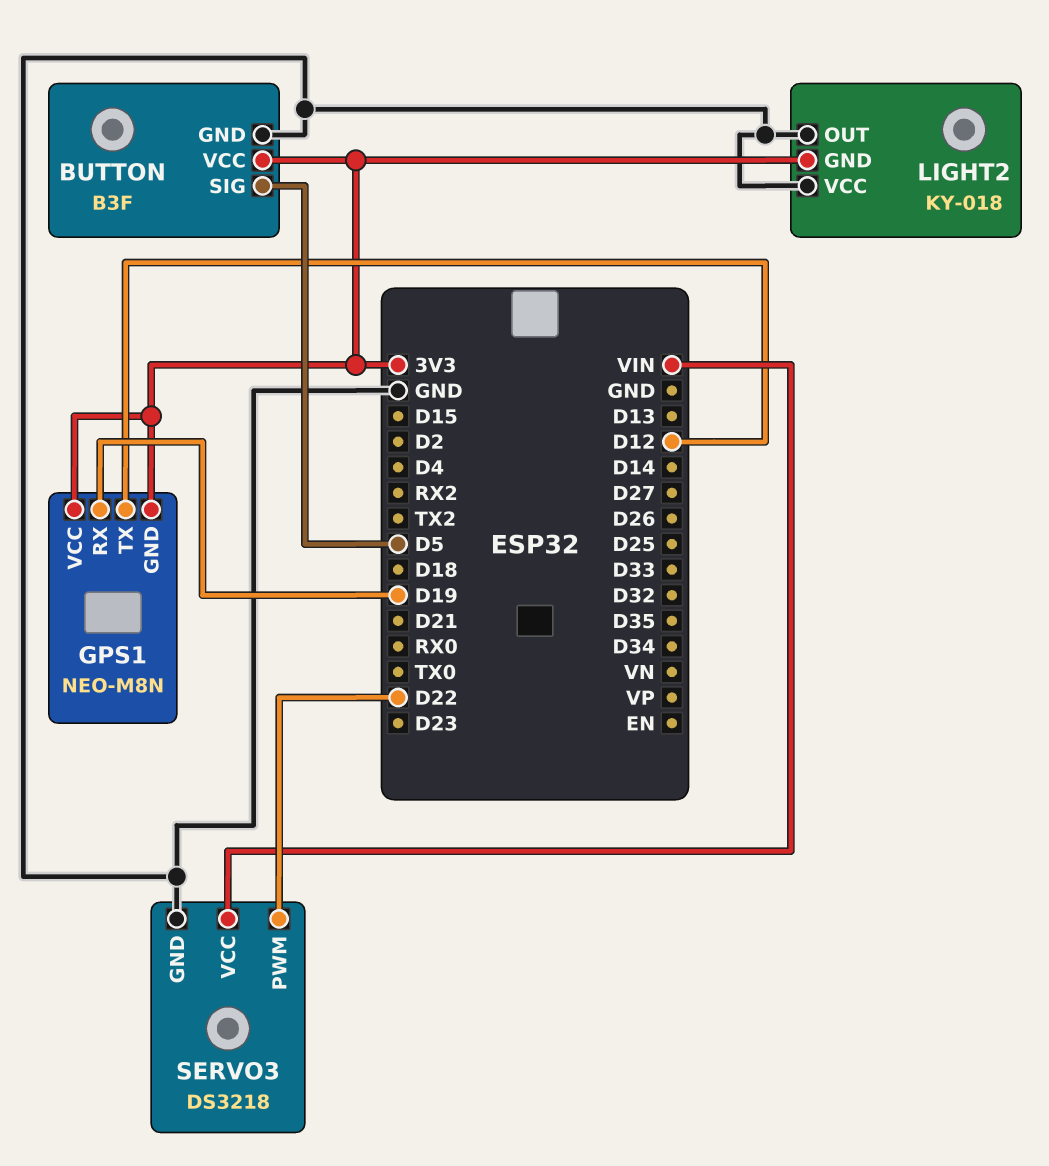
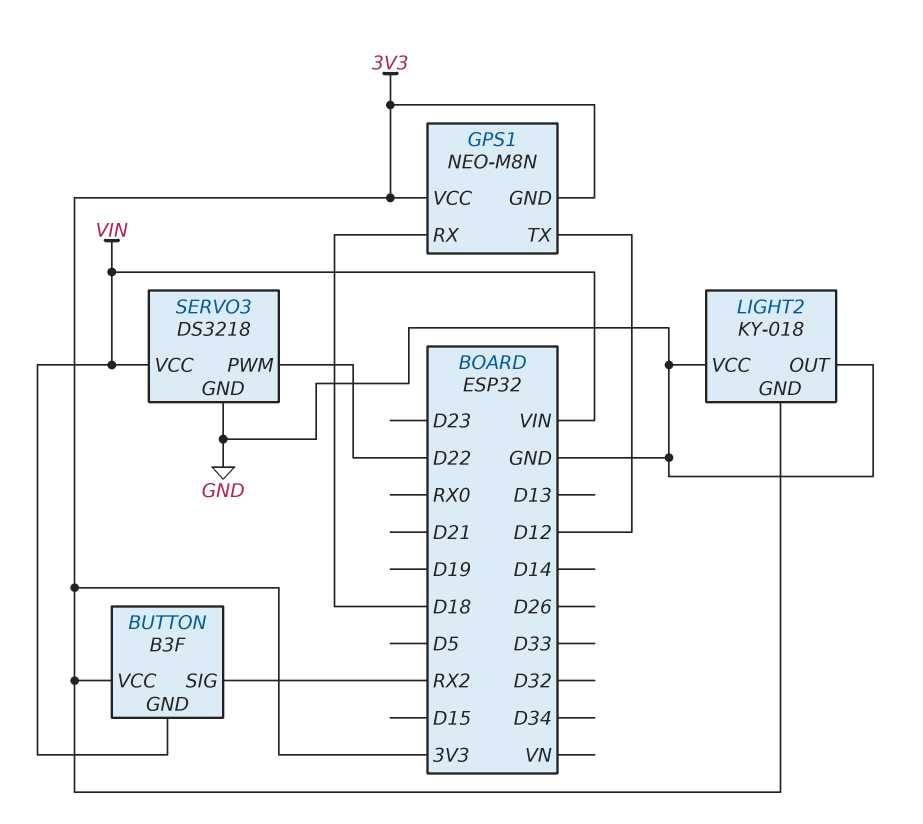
BUTTON pin GND: GND -> VIN
BUTTON pin SIG: D5 -> RX2
GPS1 pin RX: D19 -> D18

